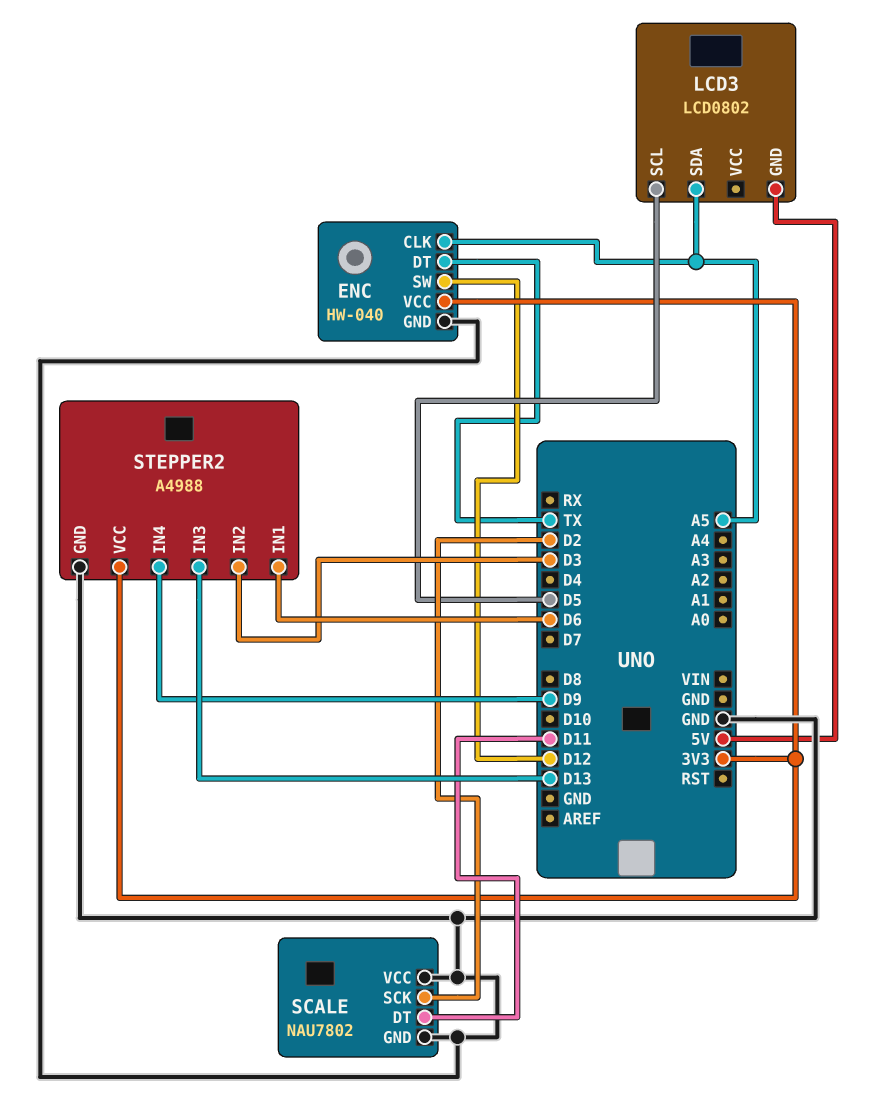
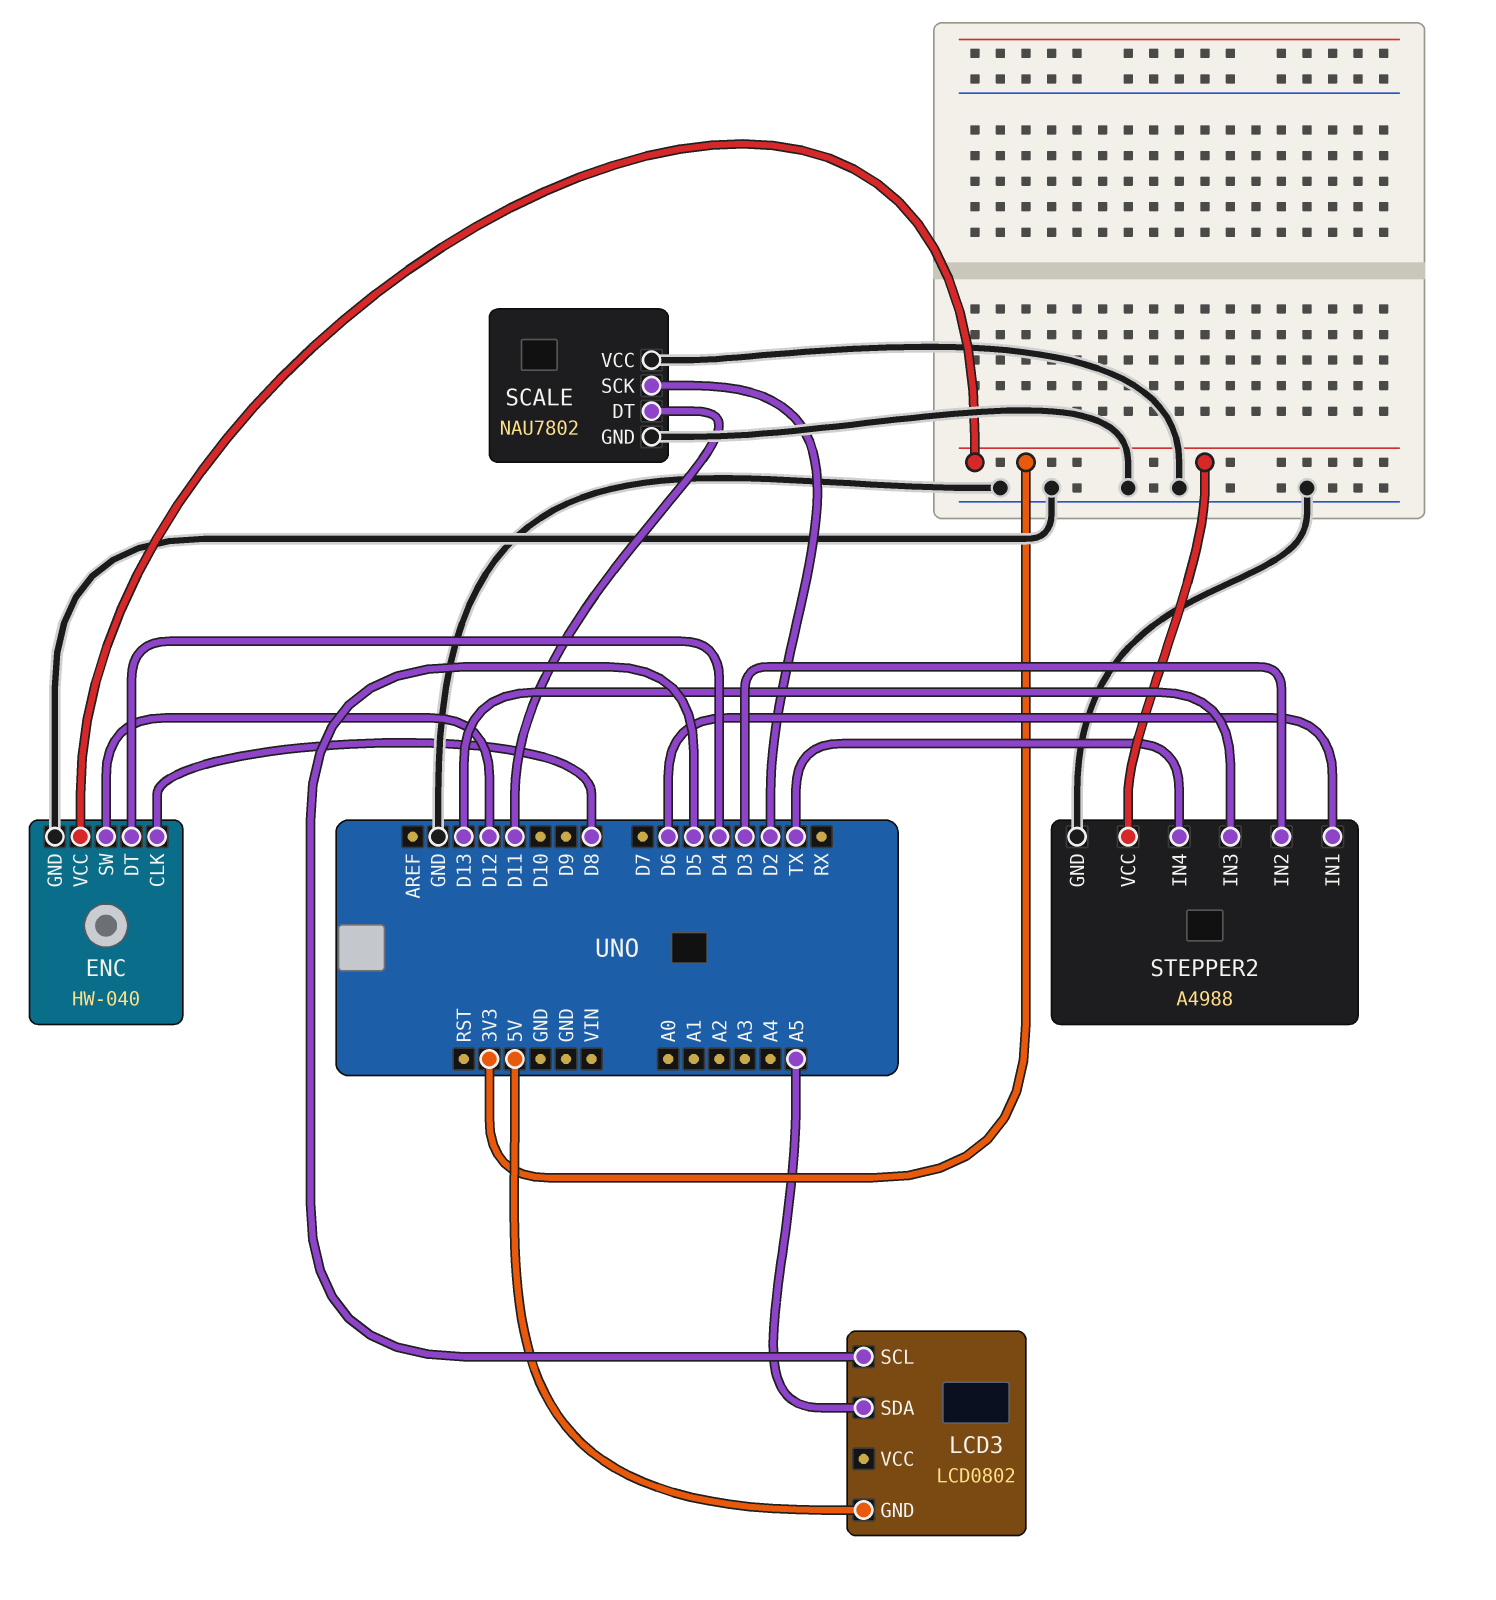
ENC pin CLK: A5 -> D8
ENC pin DT: TX -> D4
STEPPER2 pin IN4: D9 -> TX

